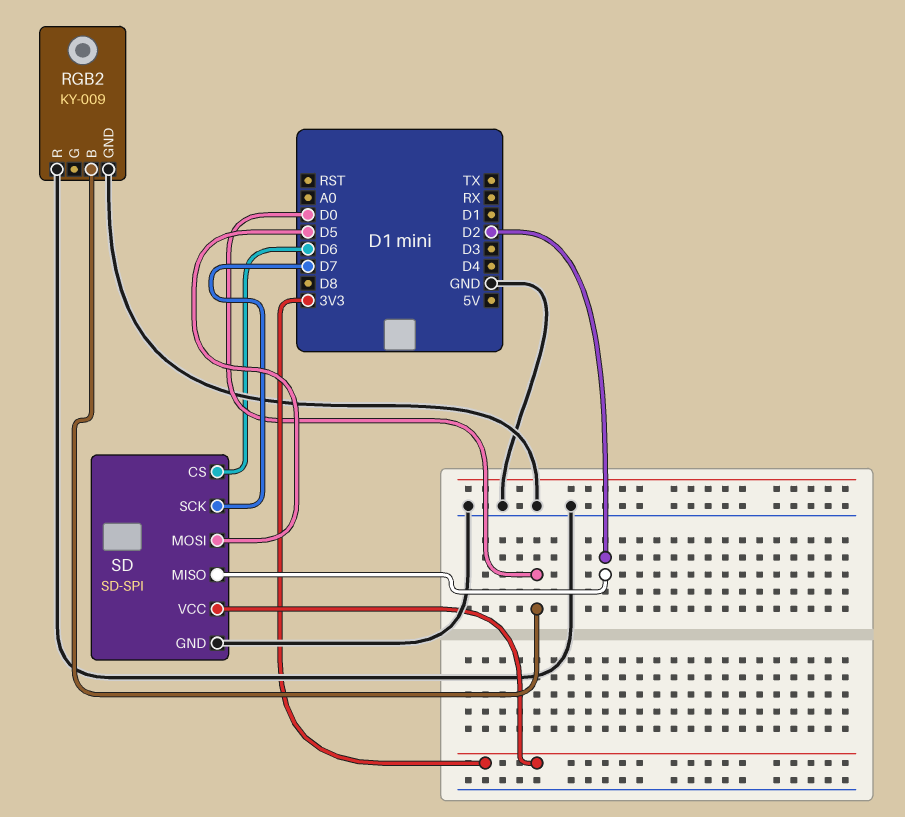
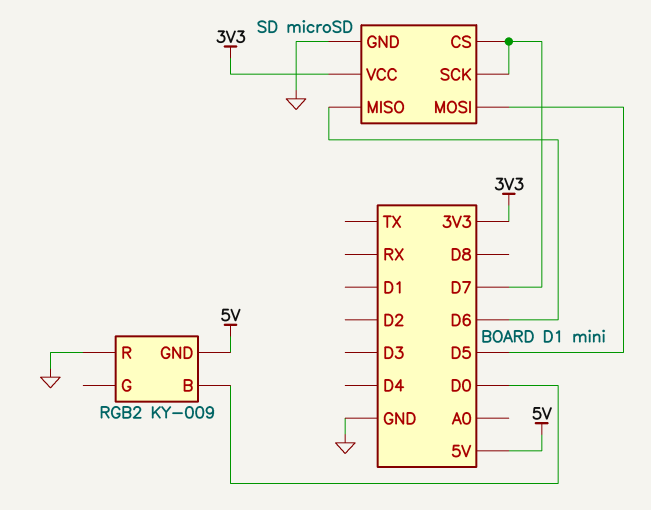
RGB2 pin GND: GND -> 5V
SD: SD-SPI -> microSD
SD pin CS: D6 -> D7
SD pin MISO: D2 -> D6

